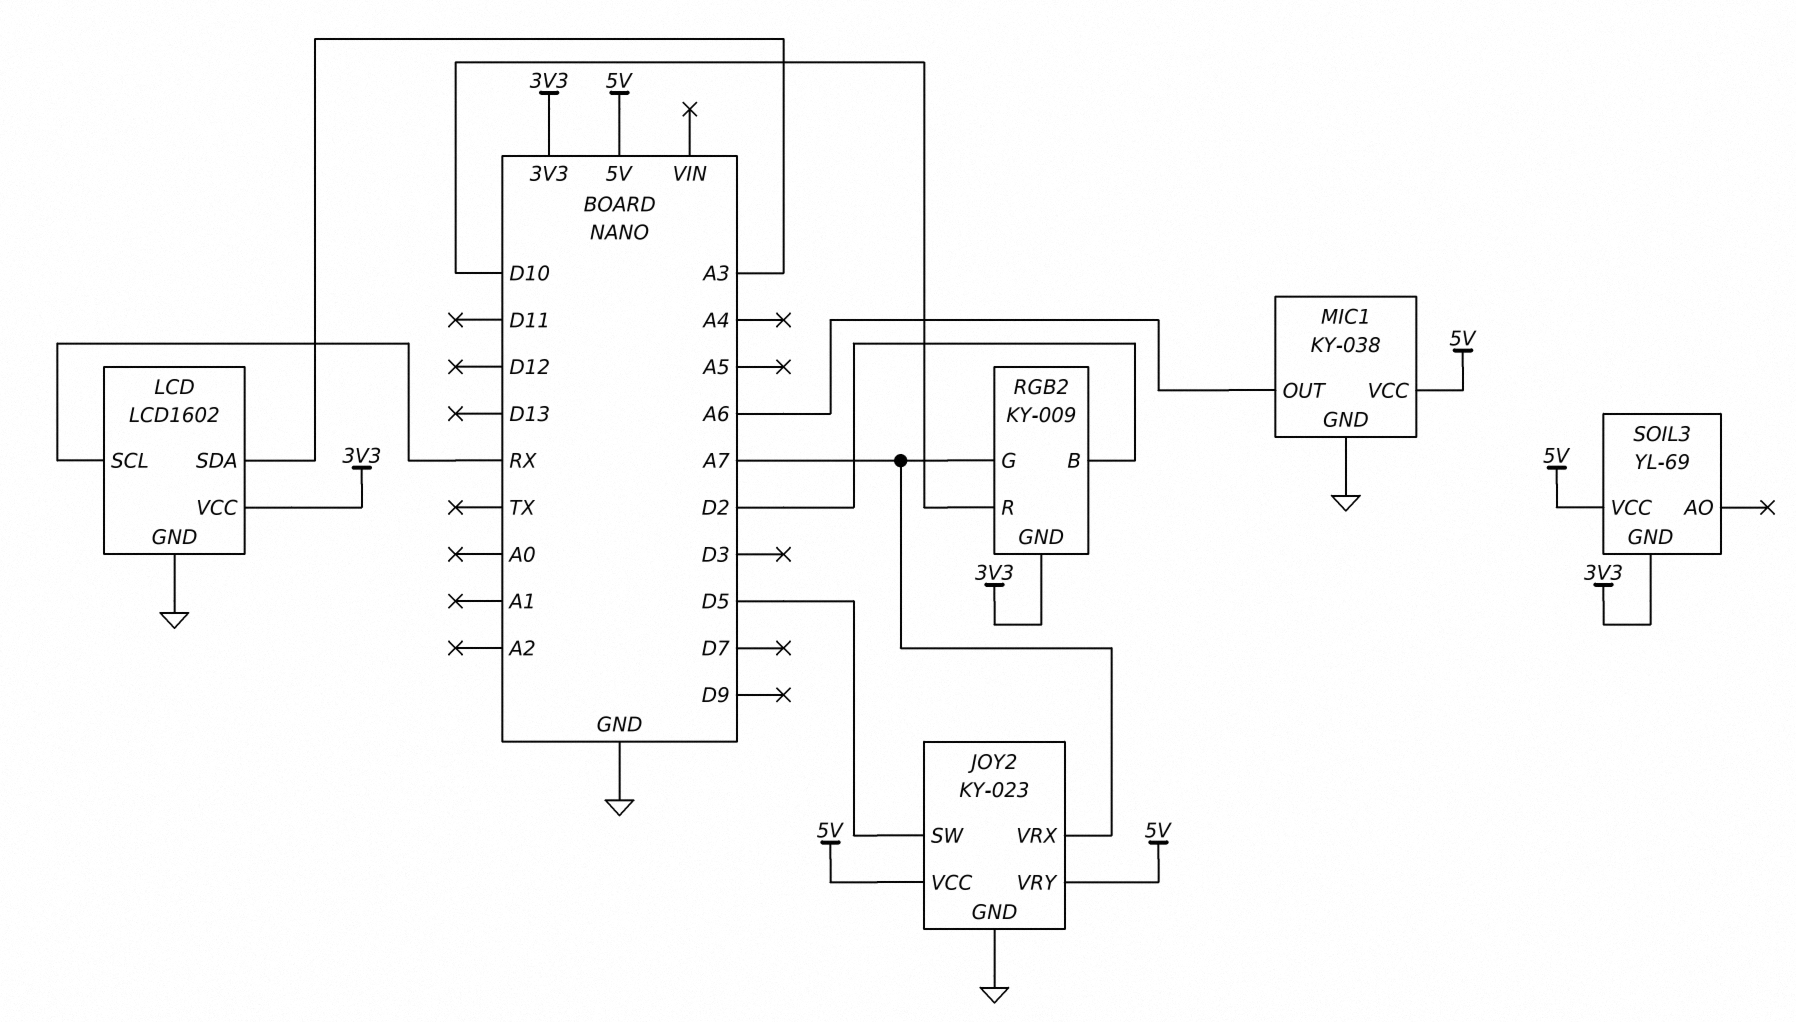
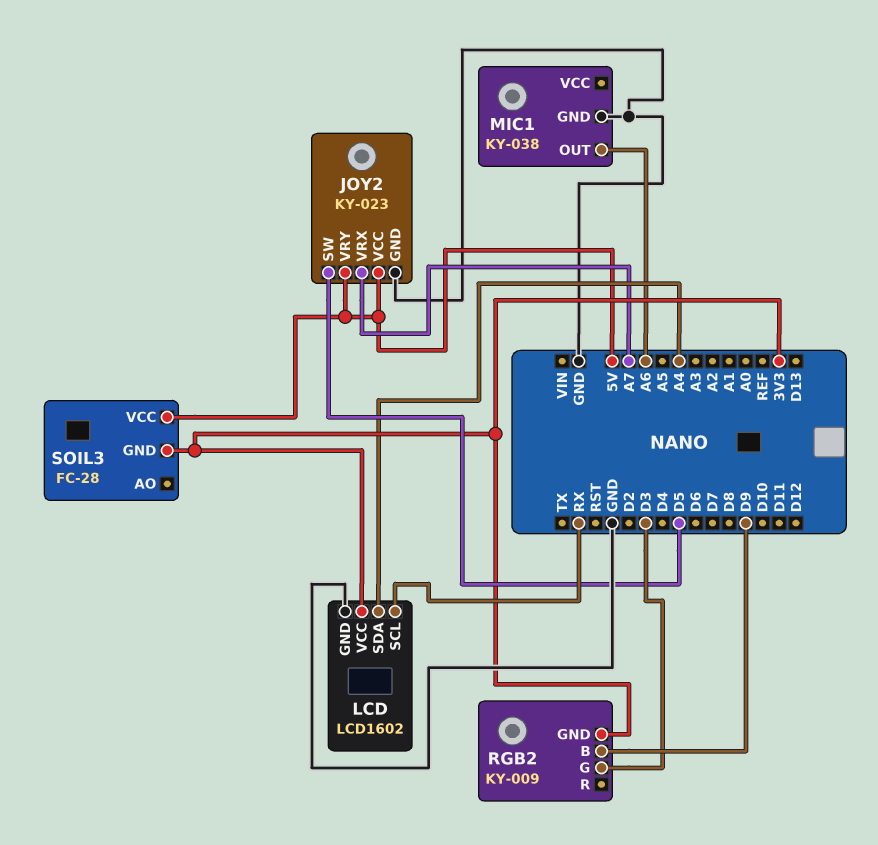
LCD pin SDA: A3 -> A4
MIC1 pin VCC: 5V -> none
RGB2 pin B: D2 -> D9
RGB2 pin G: A7 -> D3
RGB2 pin R: D10 -> none
SOIL3: YL-69 -> FC-28

